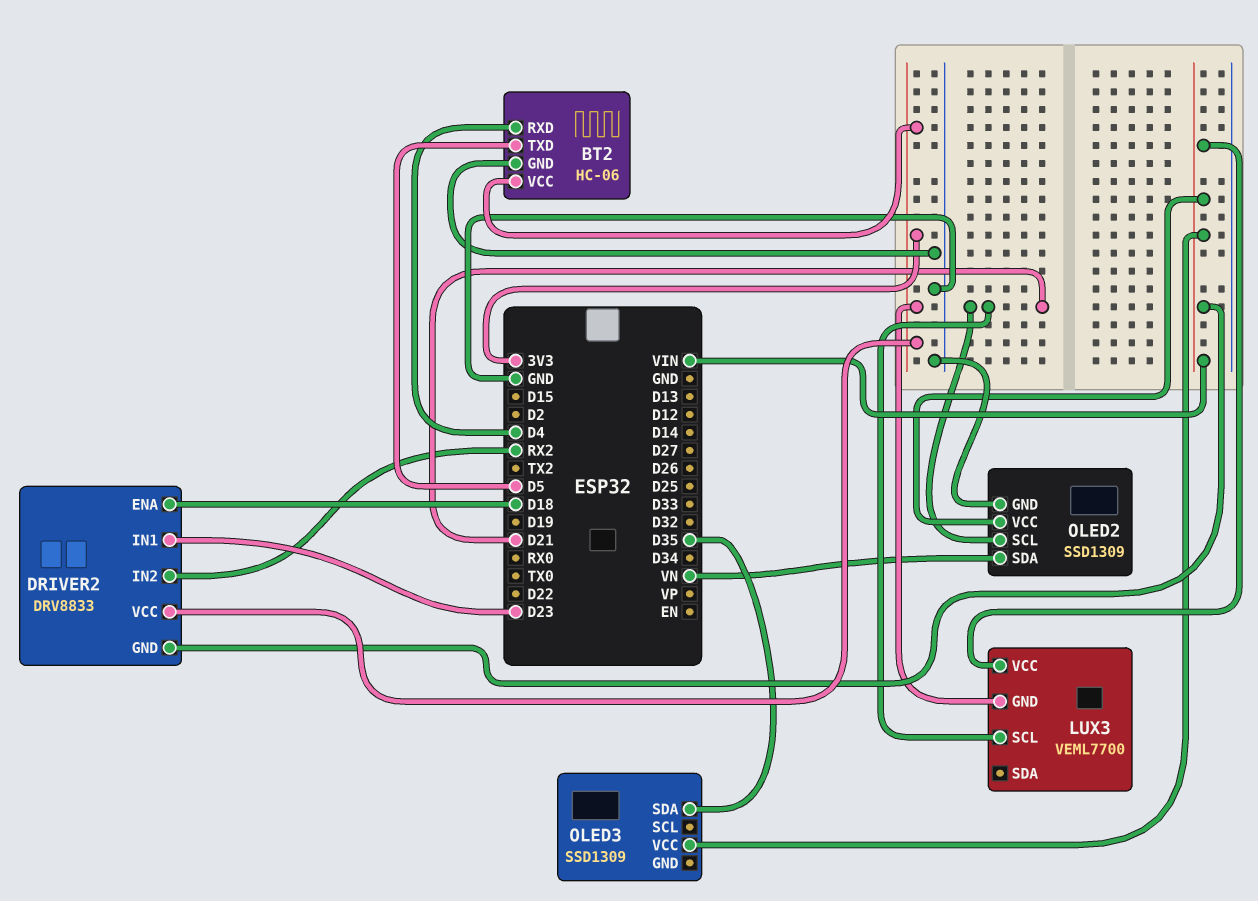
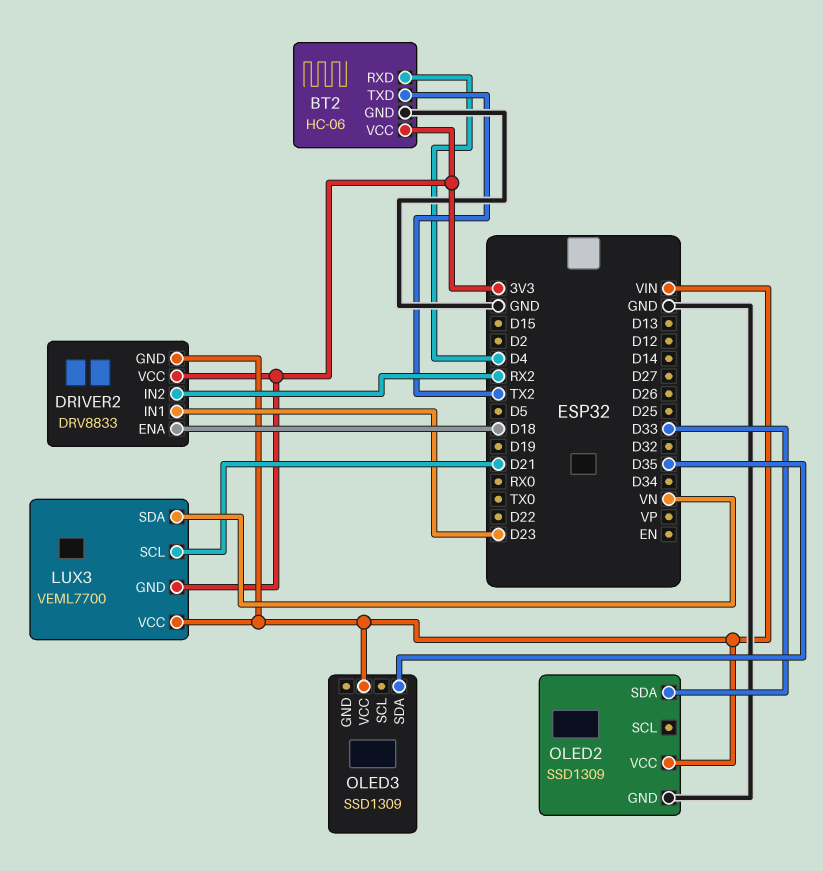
BT2 pin TXD: D5 -> TX2
LUX3 pin SDA: none -> VN
OLED2 pin SCL: D21 -> none
OLED2 pin SDA: VN -> D33

